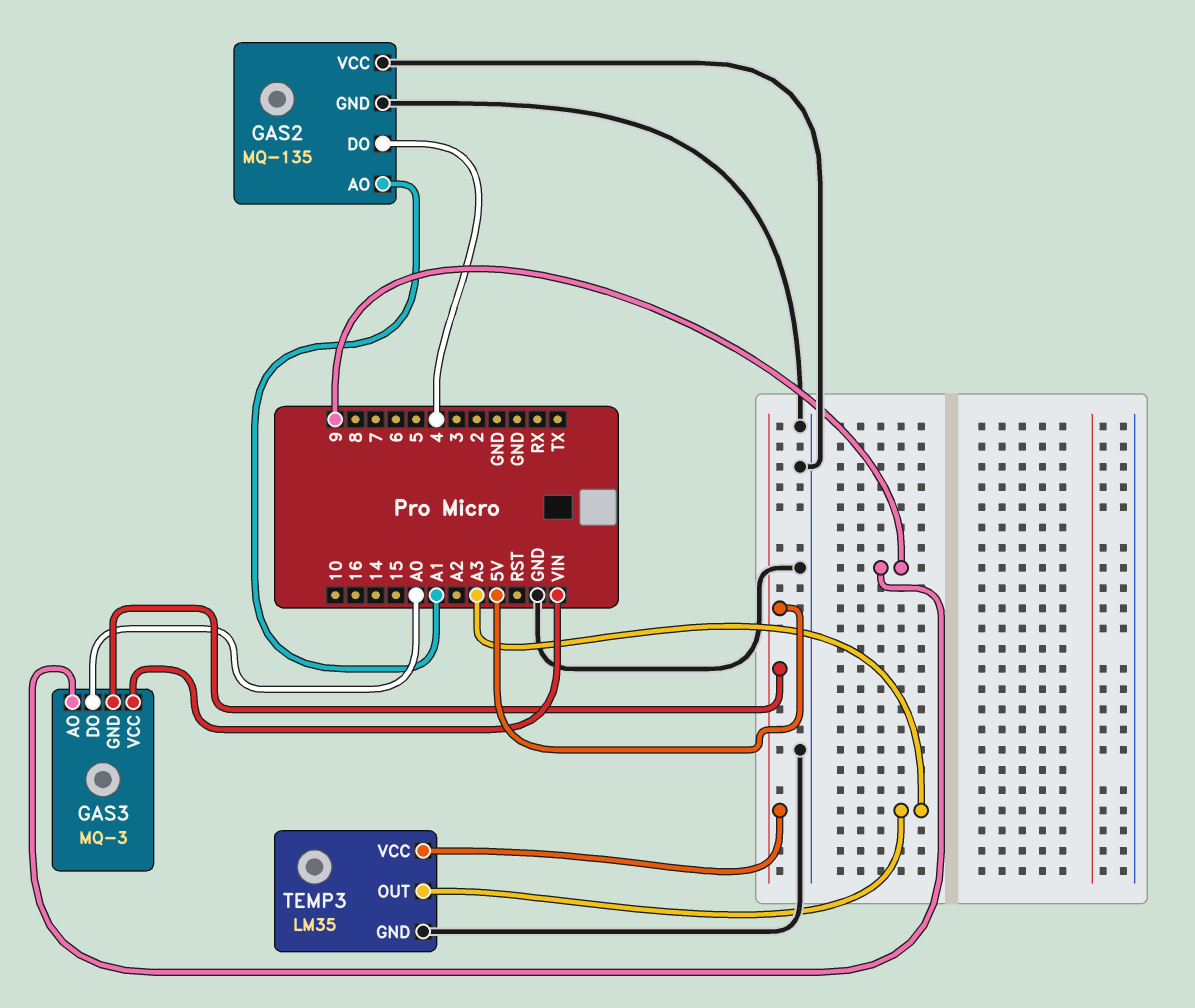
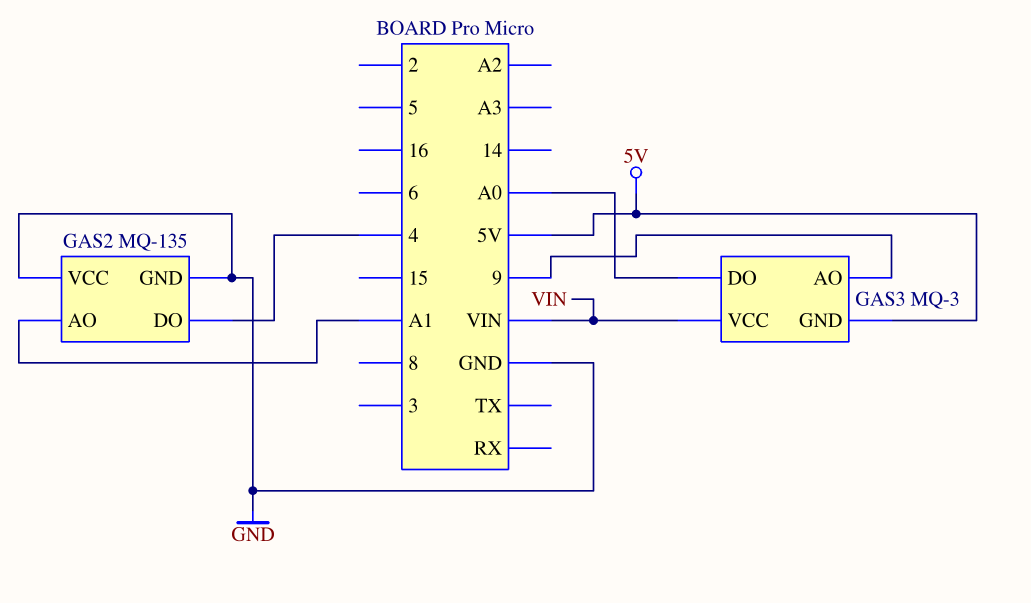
TEMP3: LM35 -> none
TEMP3 pin GND: GND -> none
TEMP3 pin OUT: A3 -> none
TEMP3 pin VCC: 5V -> none

